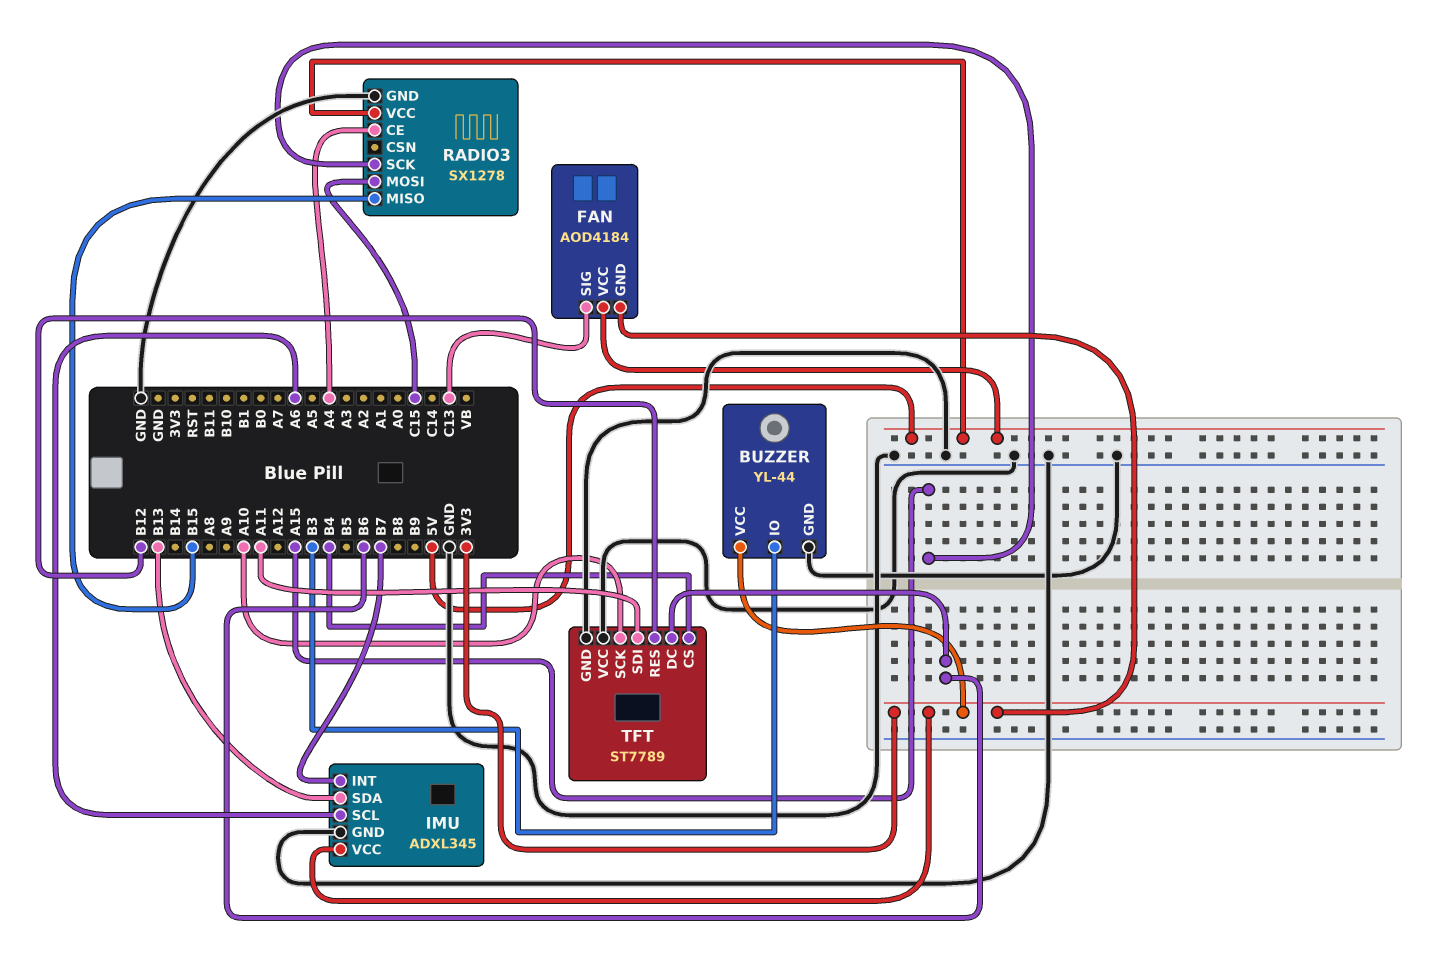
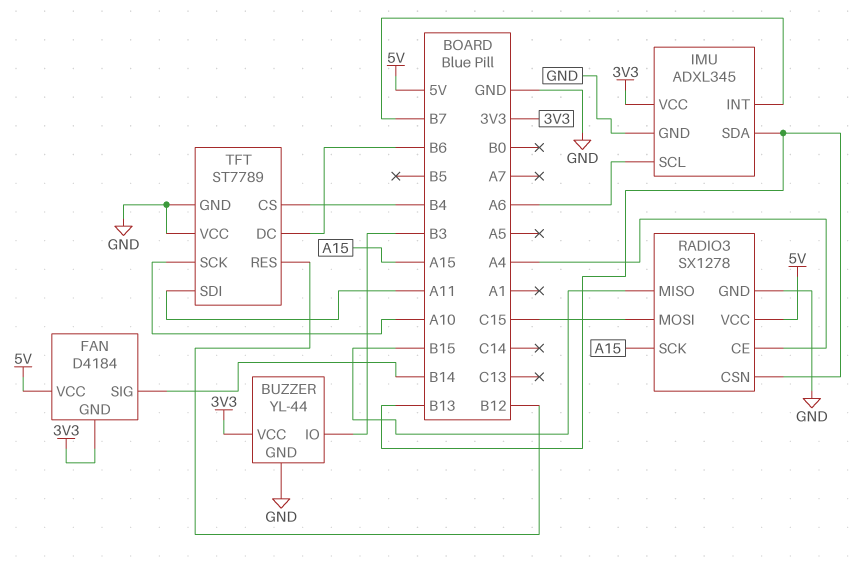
FAN: AOD4184 -> D4184
FAN pin SIG: C13 -> B14
RADIO3 pin CSN: none -> B13

